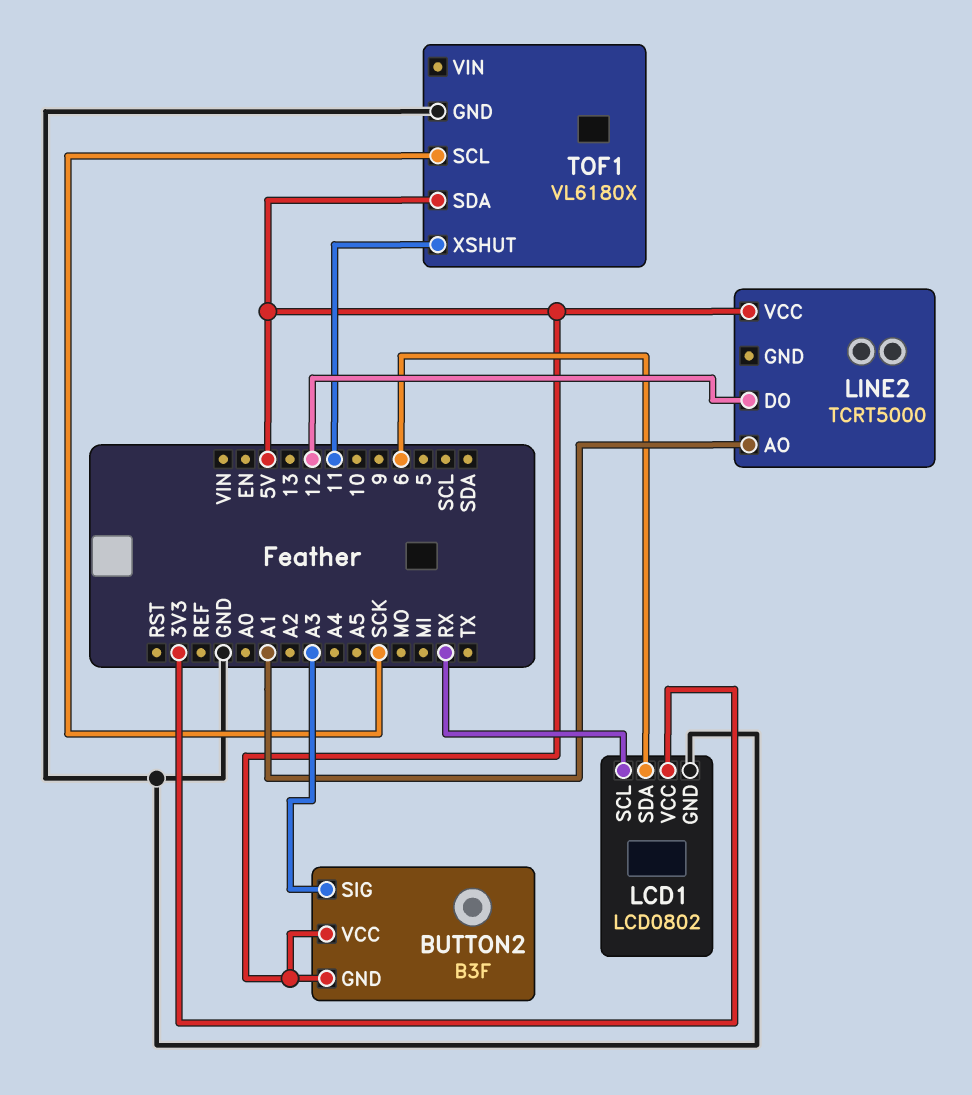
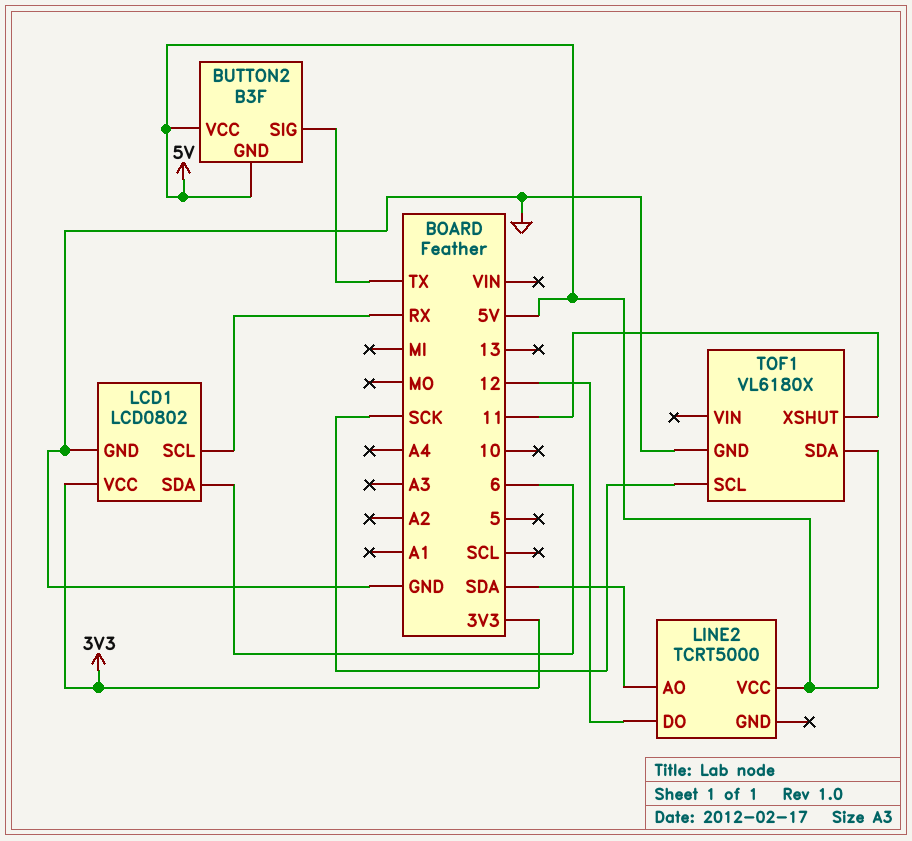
BUTTON2 pin SIG: A3 -> TX
LINE2 pin AO: A1 -> SDA

